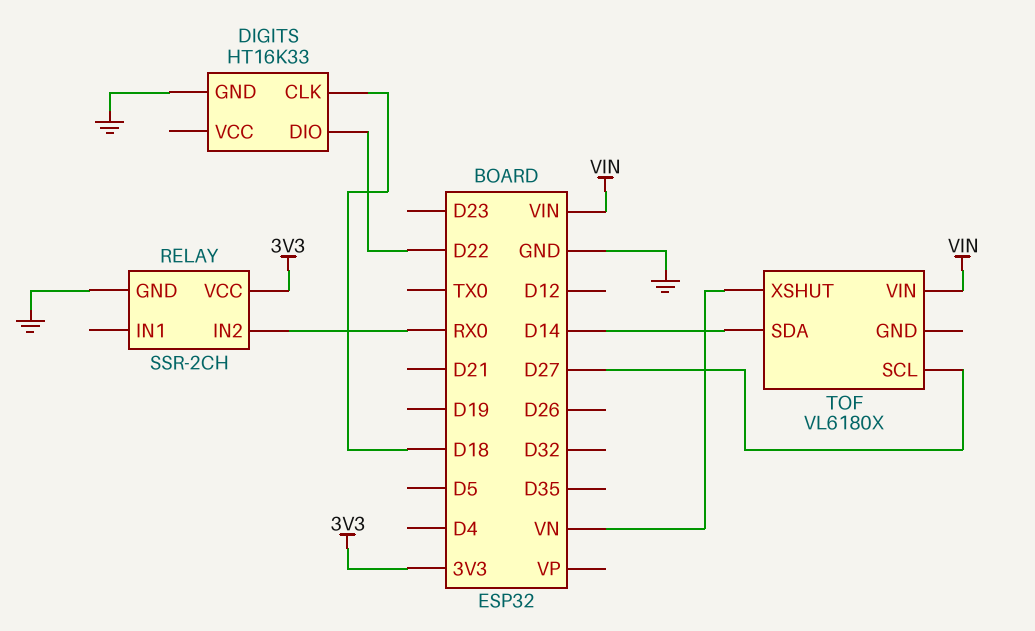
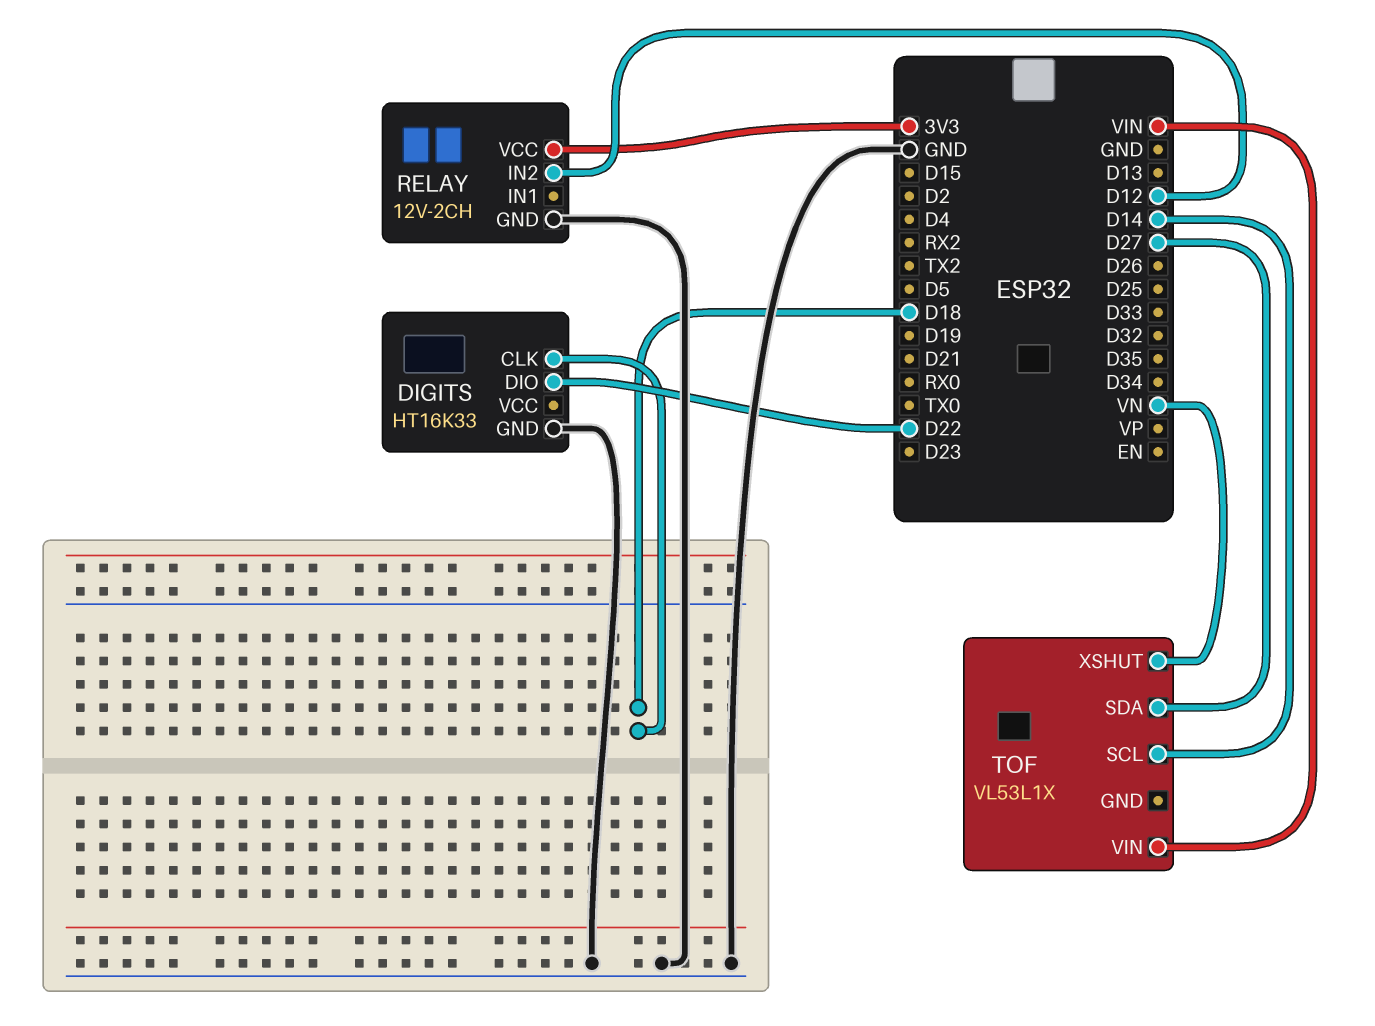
RELAY: SSR-2CH -> 12V-2CH
RELAY pin IN2: RX0 -> D12
TOF: VL6180X -> VL53L1X
TOF pin SCL: D27 -> D14
TOF pin SDA: D14 -> D27

